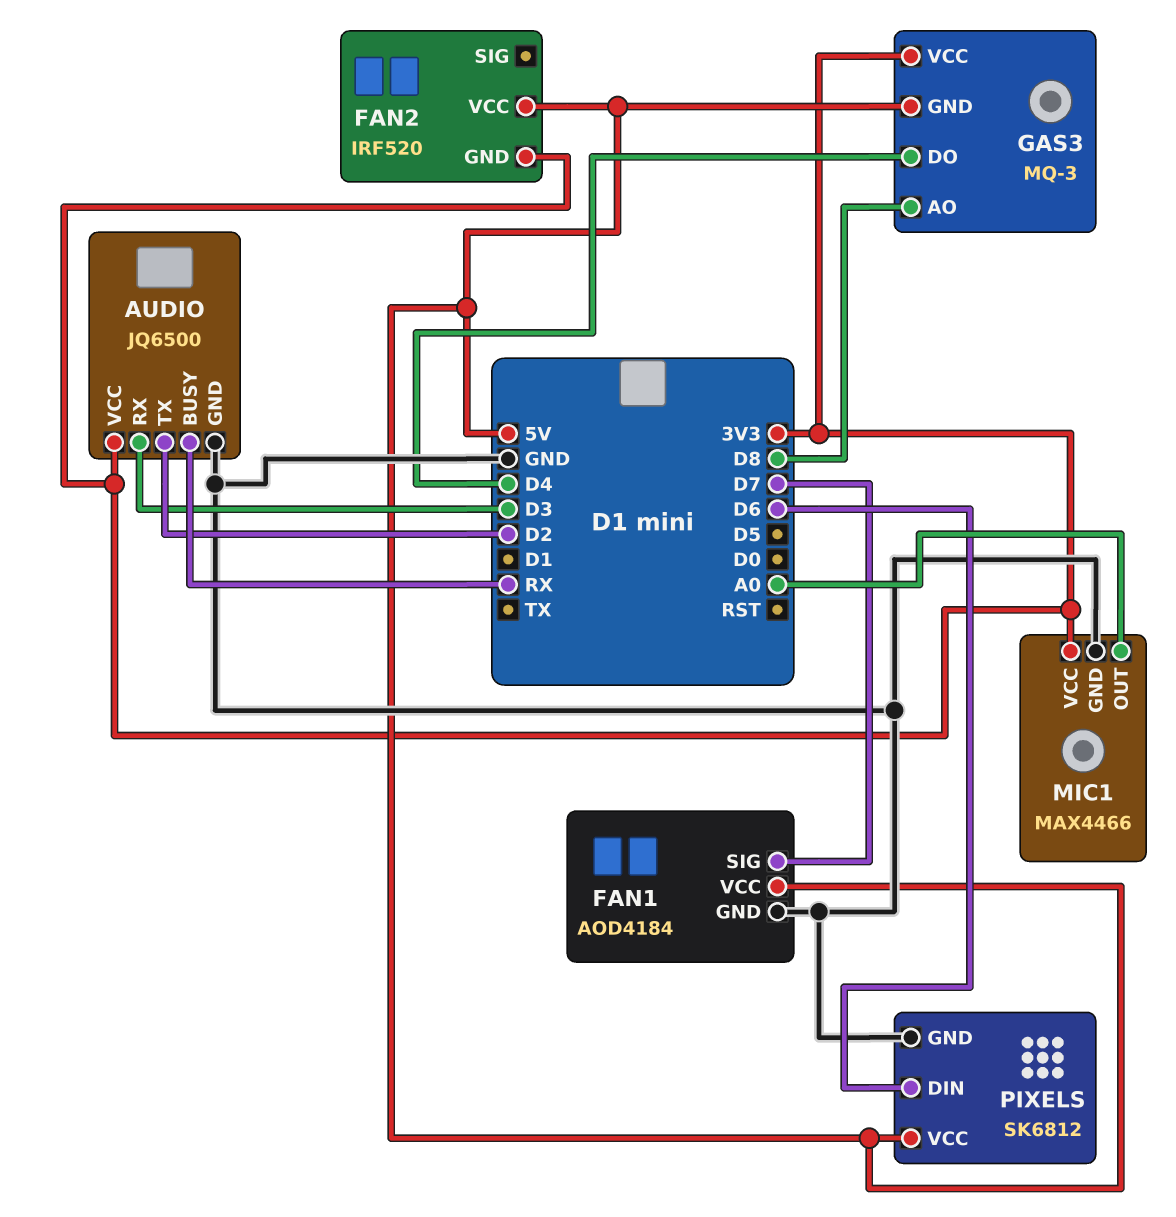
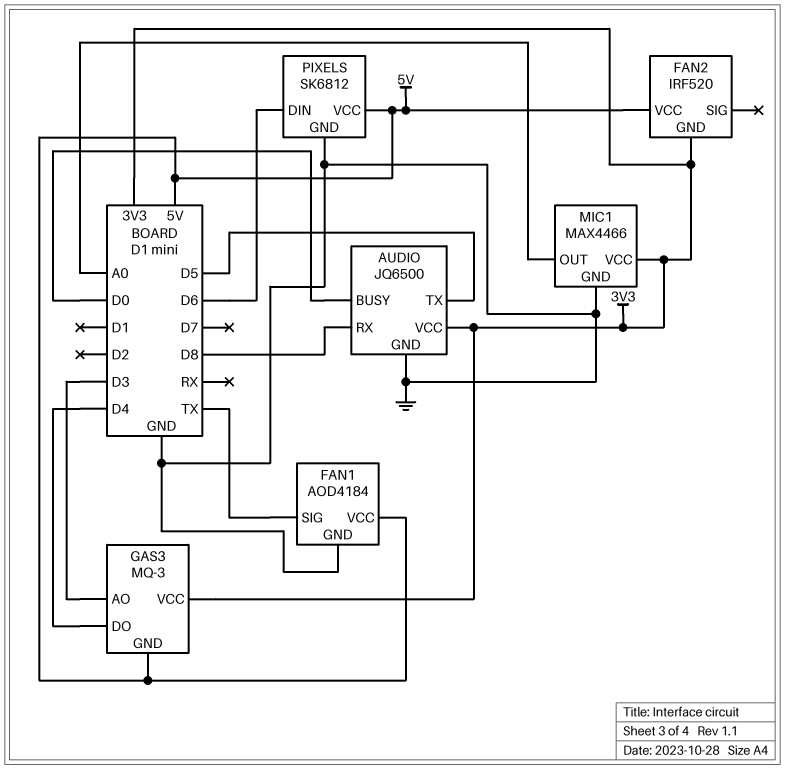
AUDIO pin BUSY: RX -> D0
AUDIO pin RX: D3 -> D8
AUDIO pin TX: D2 -> D5
FAN1 pin SIG: D7 -> TX
GAS3 pin AO: D8 -> D3

